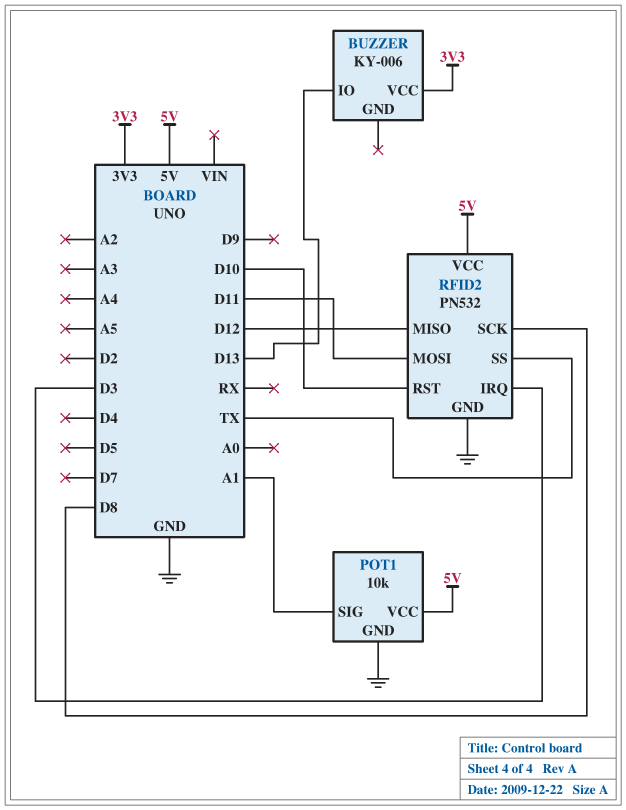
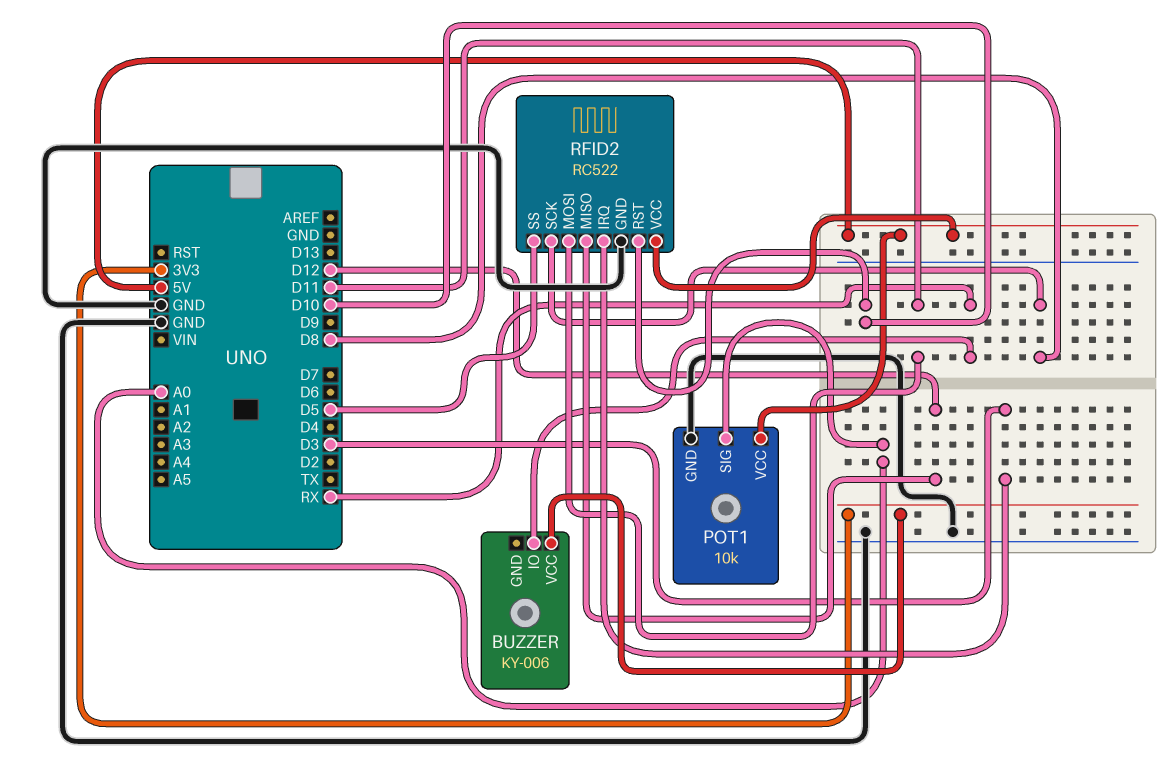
BUZZER pin IO: D13 -> RX
POT1 pin SIG: A1 -> A0
RFID2: PN532 -> RC522
RFID2 pin SS: TX -> D5

